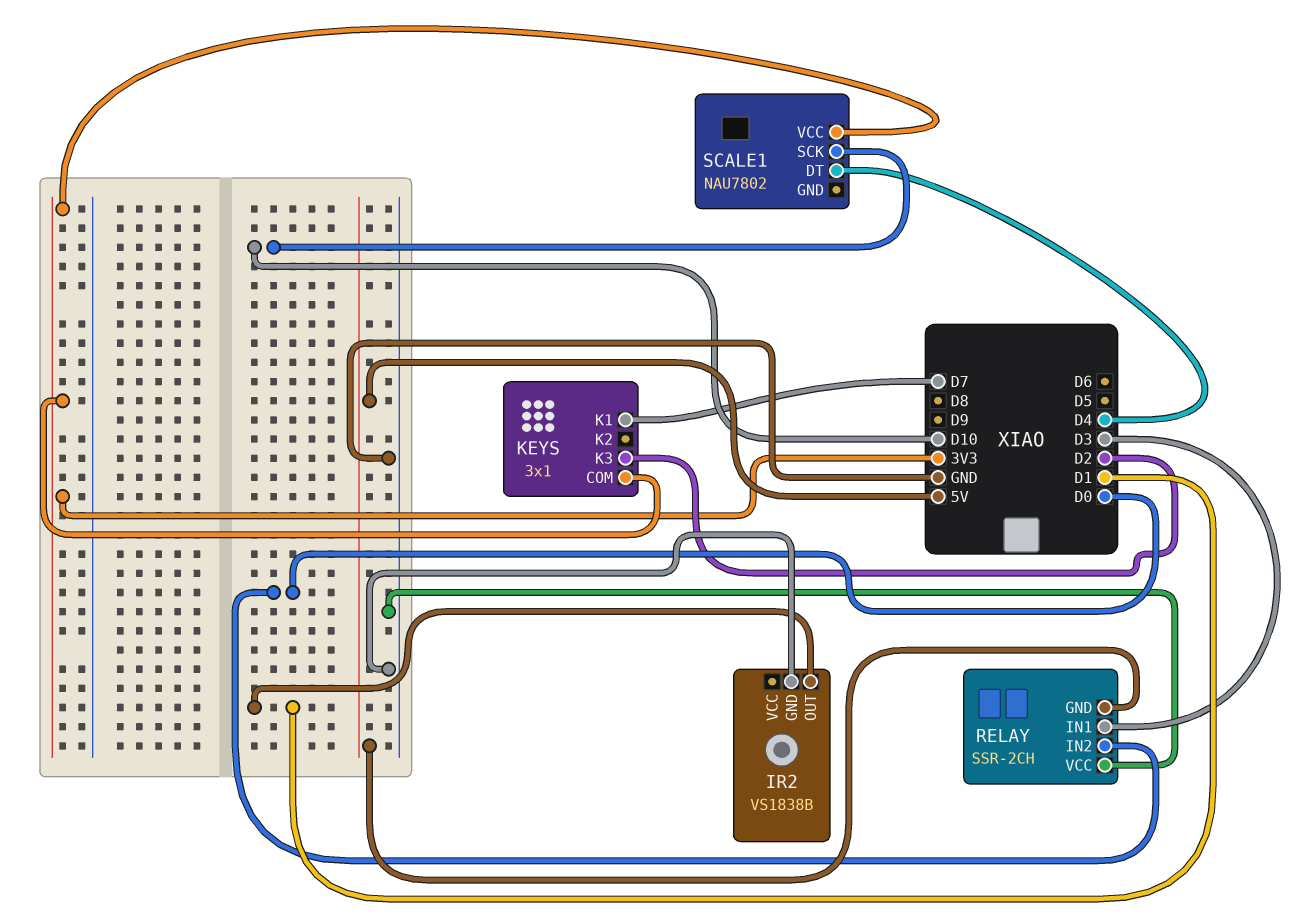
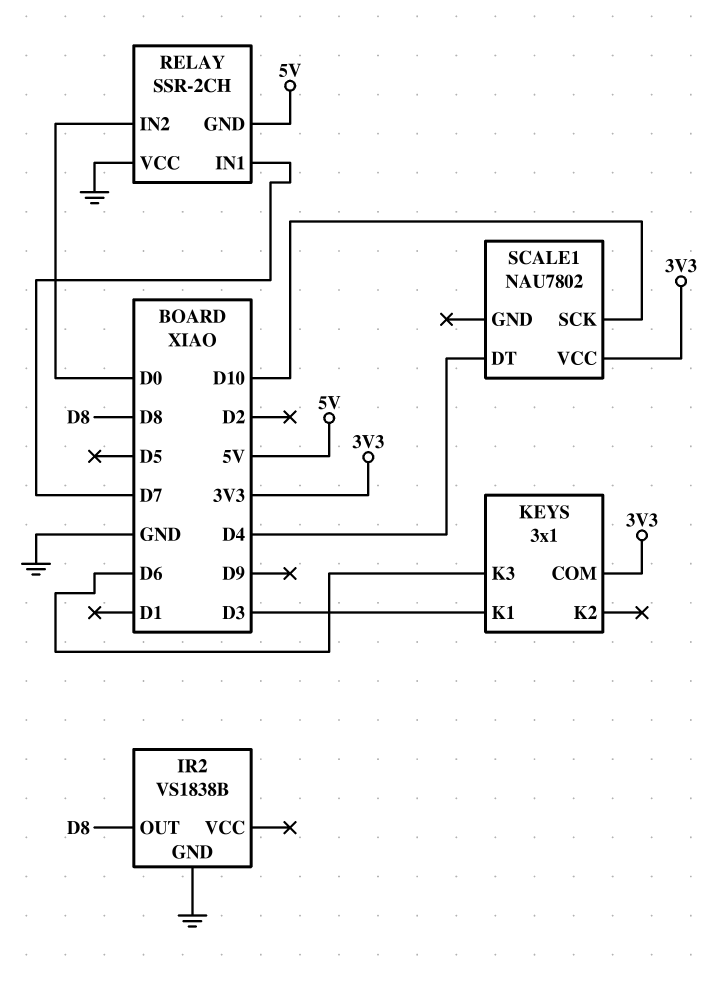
IR2 pin OUT: D1 -> D8
KEYS pin K1: D7 -> D3
KEYS pin K3: D2 -> D6
RELAY pin IN1: D3 -> D7

